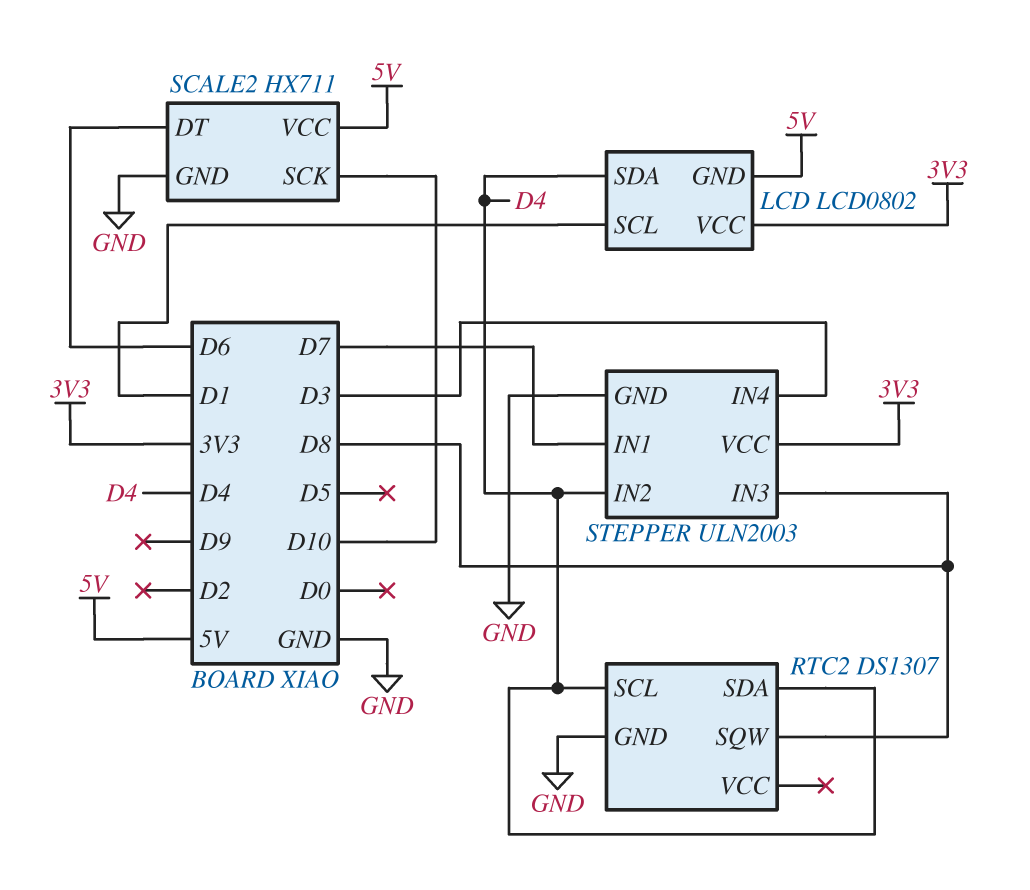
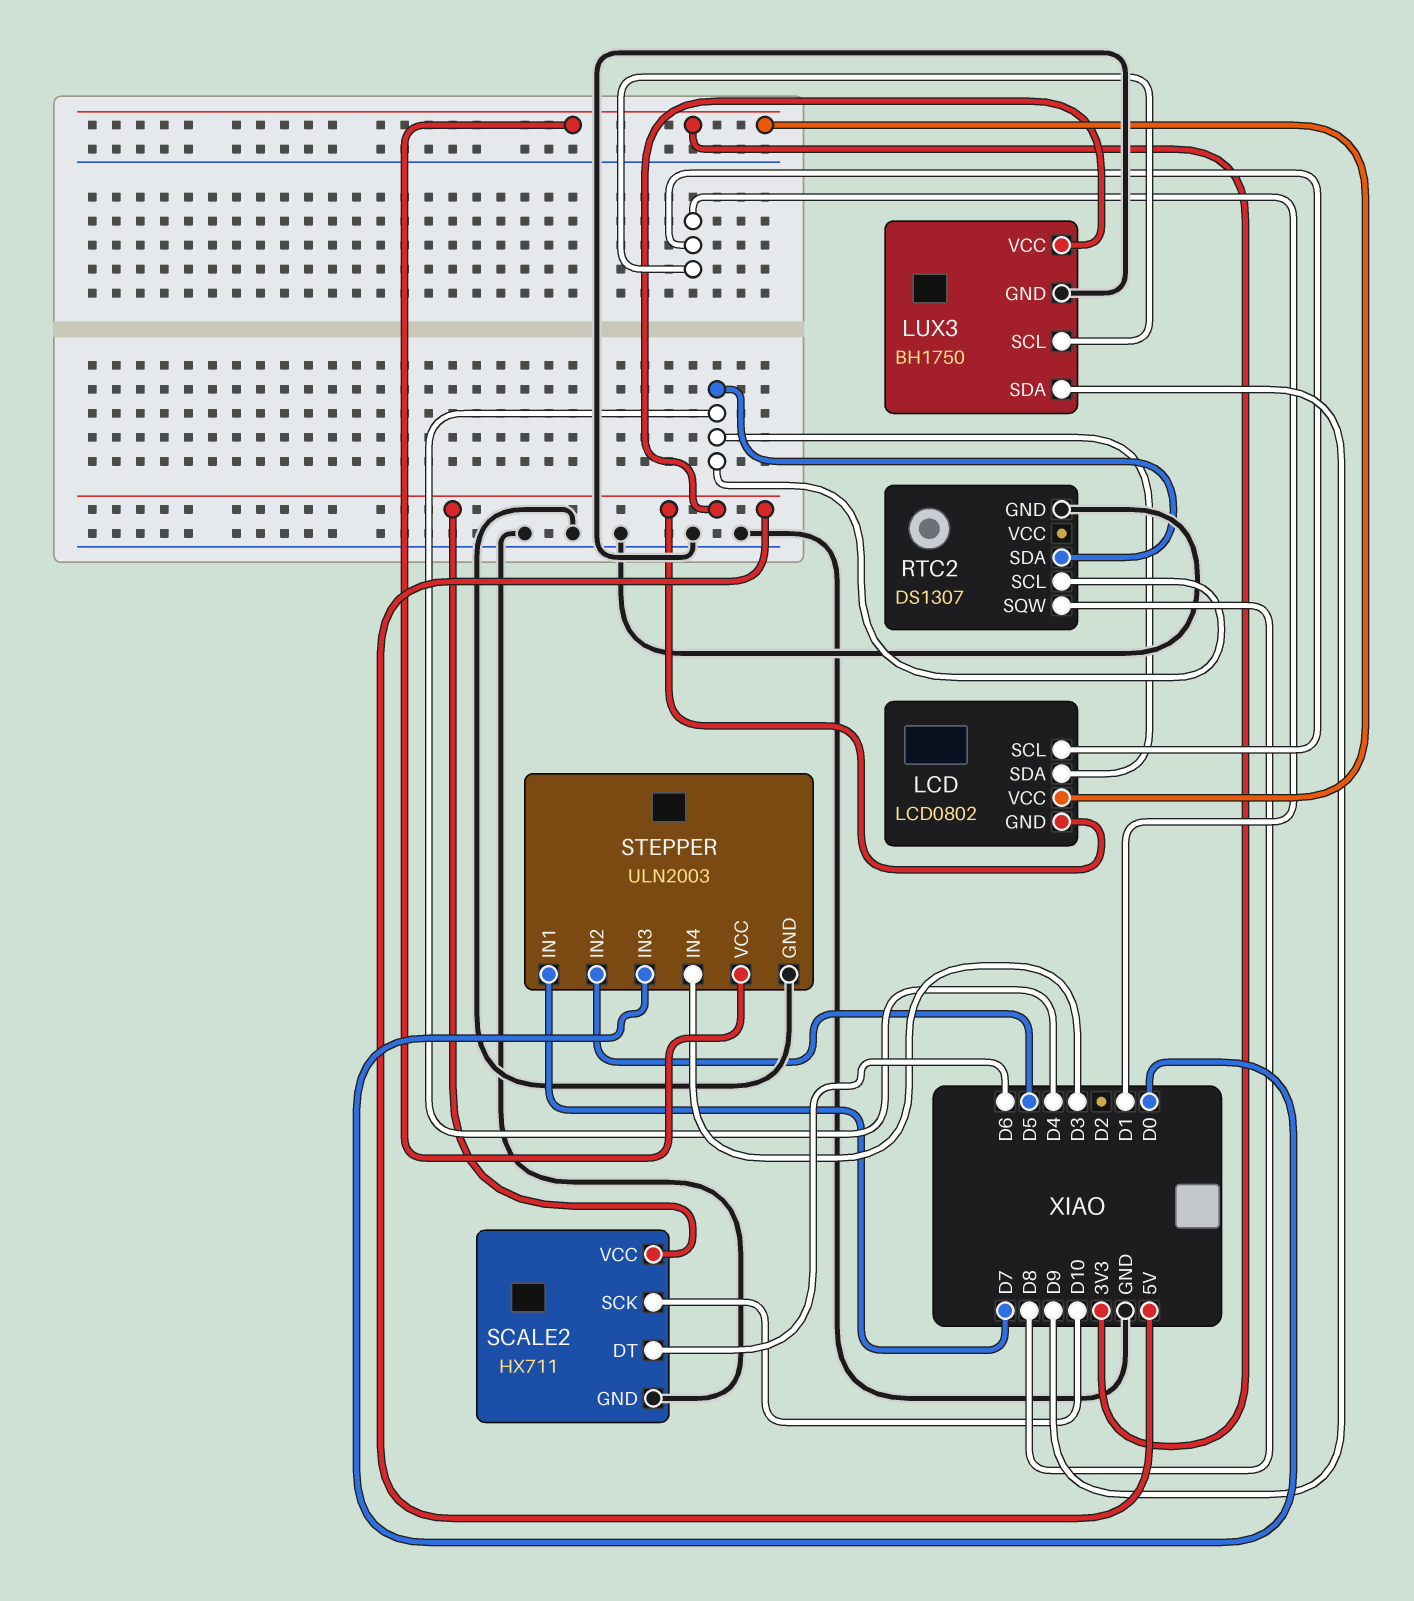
LUX3: none -> BH1750
LUX3 pin GND: none -> GND
LUX3 pin SCL: none -> D1
LUX3 pin SDA: none -> D9
LUX3 pin VCC: none -> 5V
STEPPER pin IN2: D4 -> D5
STEPPER pin IN3: D8 -> D0

